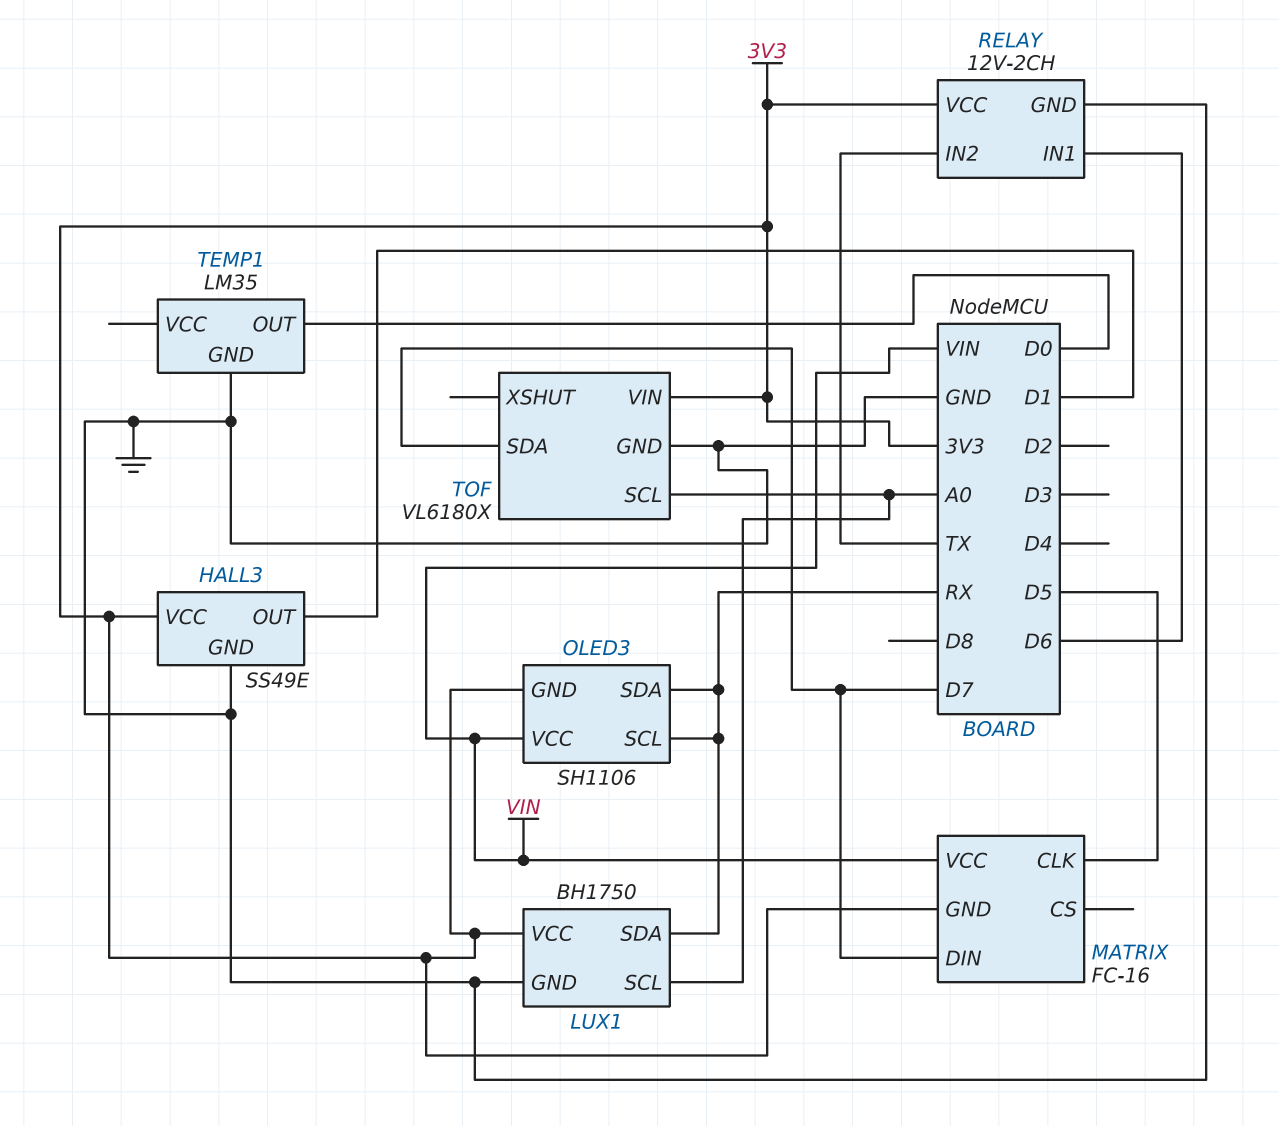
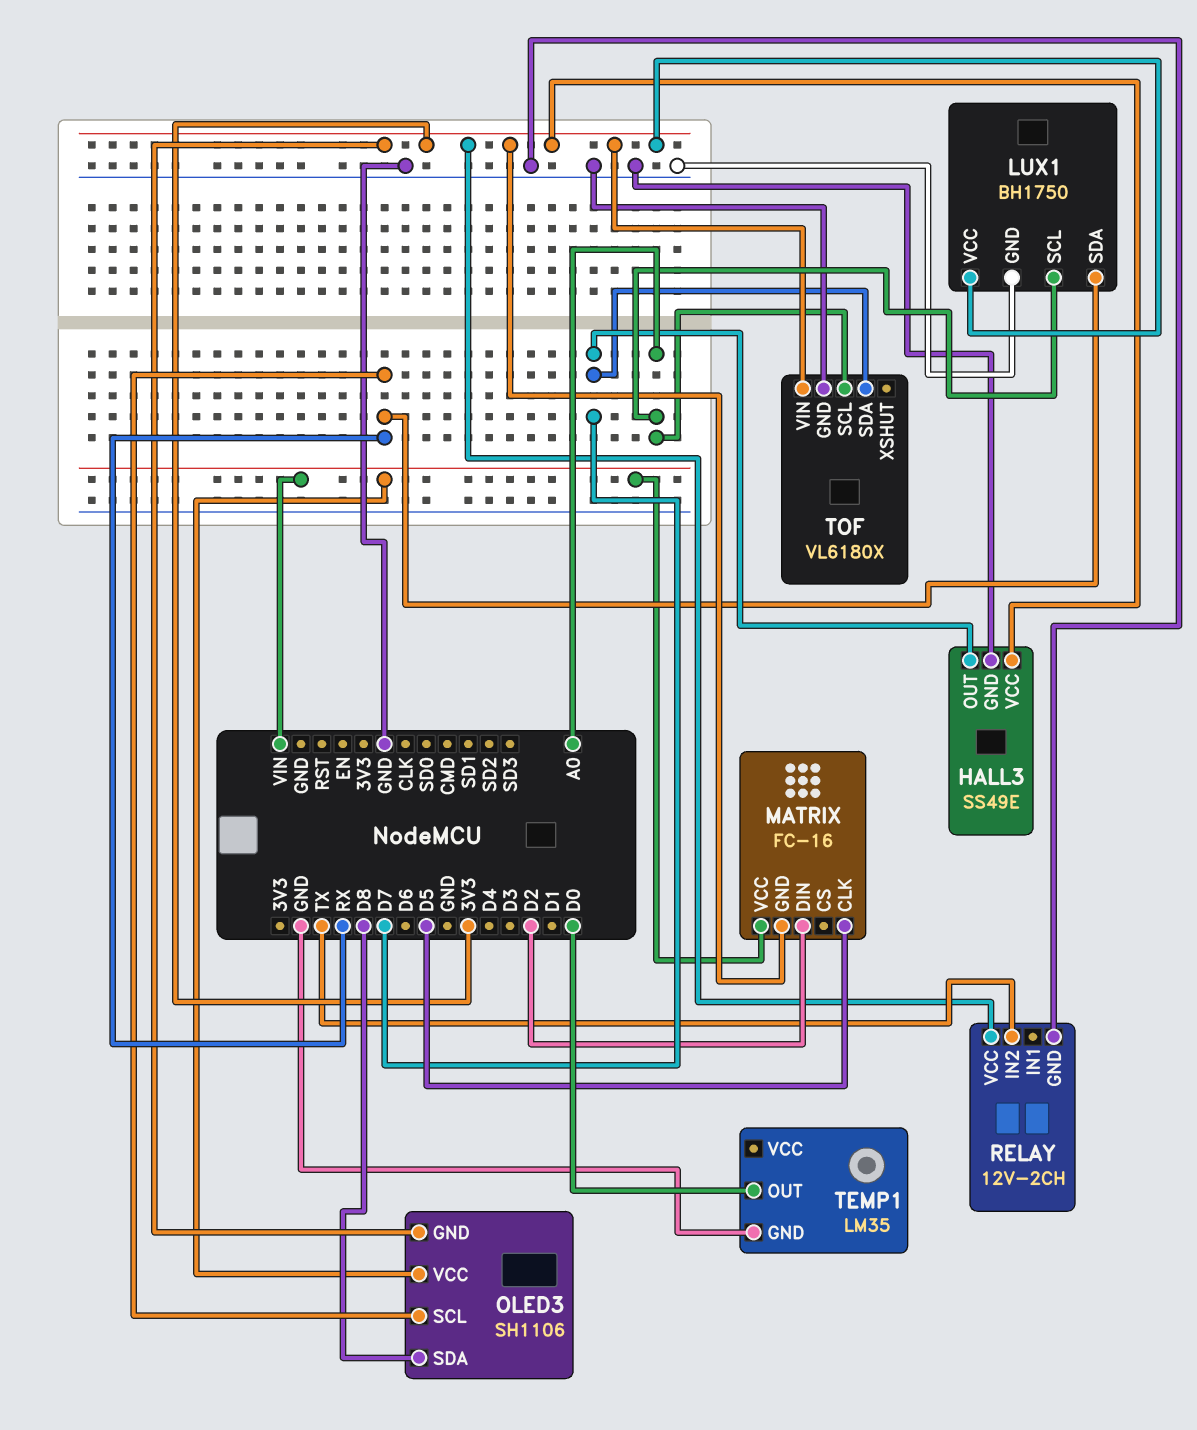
HALL3 pin OUT: D1 -> D7
MATRIX pin DIN: D7 -> D2
OLED3 pin SDA: RX -> D8
RELAY pin IN1: D6 -> none

